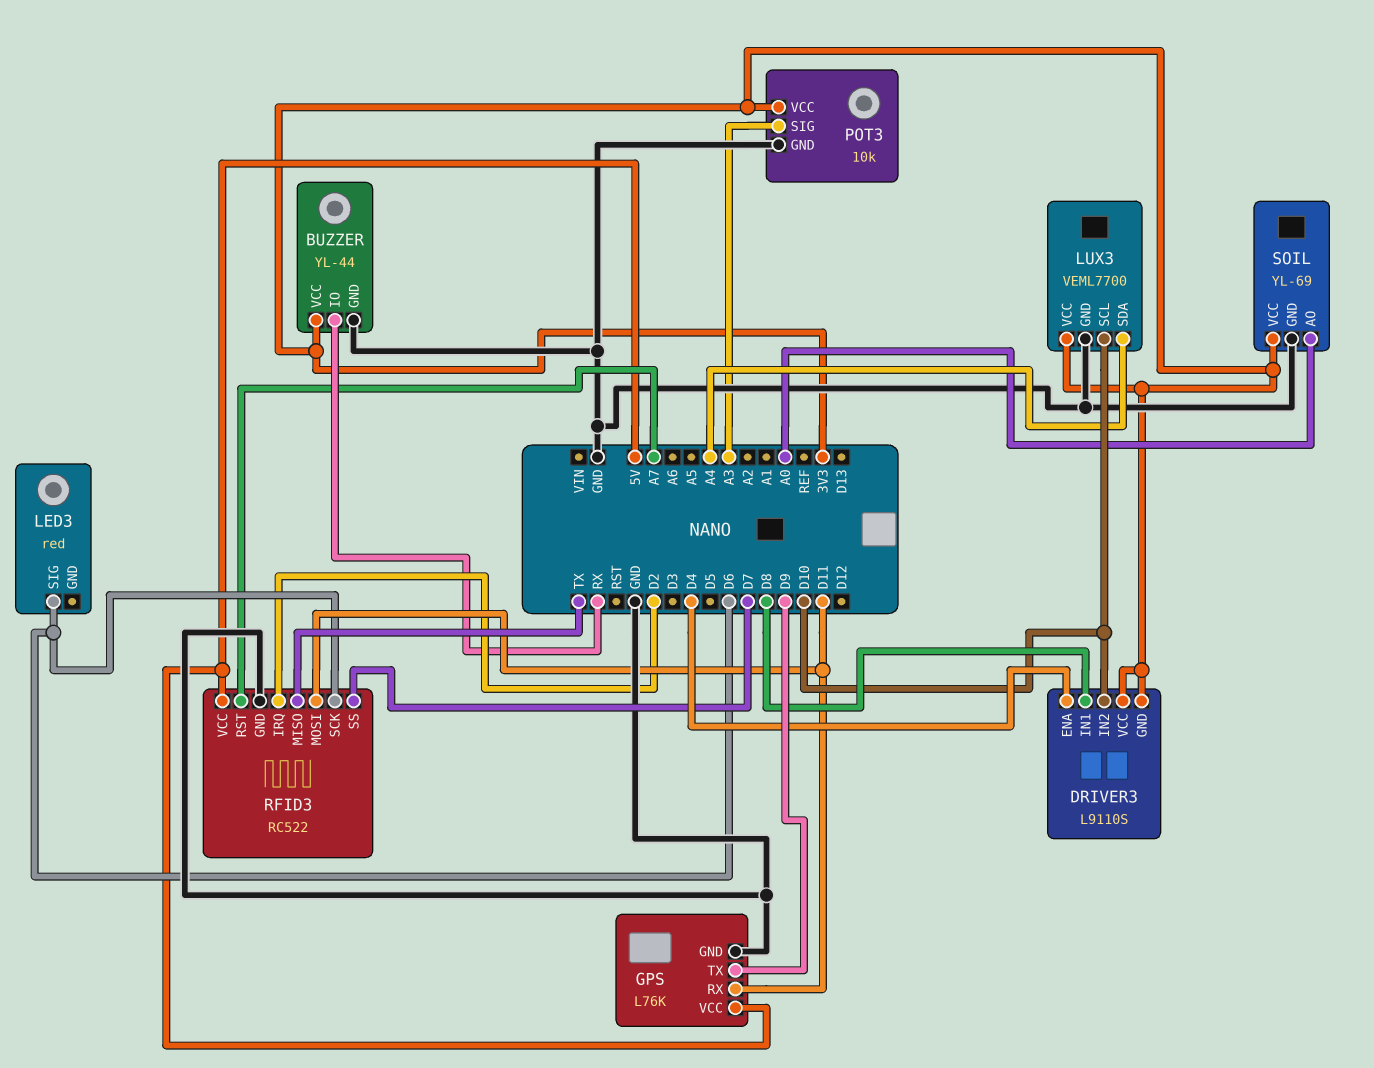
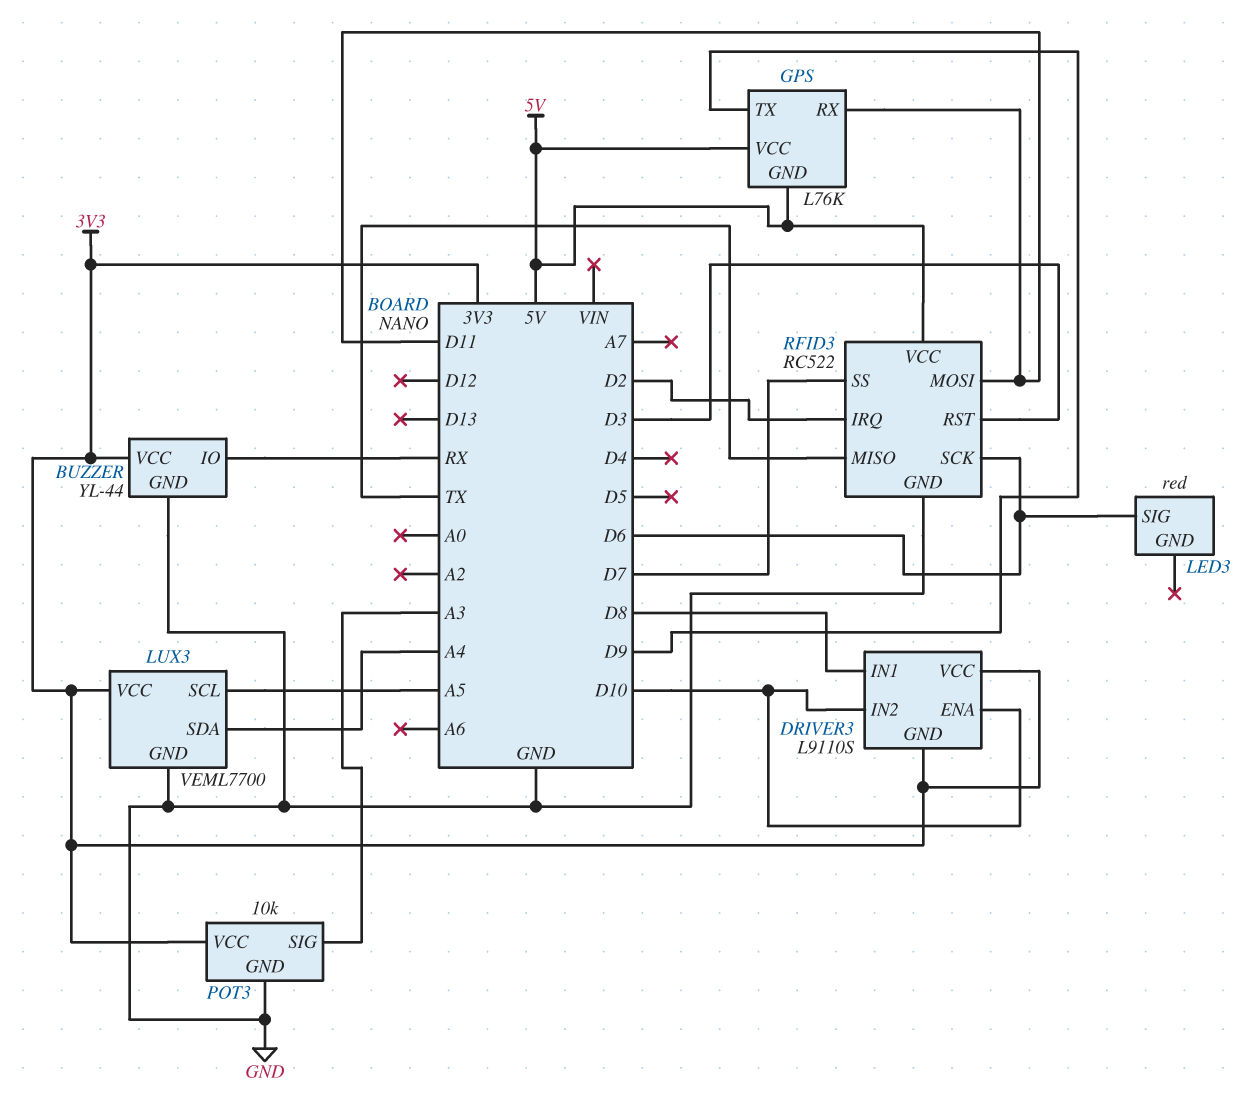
DRIVER3 pin ENA: D4 -> D10
GPS pin GND: GND -> 5V
LUX3 pin SCL: D10 -> A5
RFID3 pin RST: A7 -> D3
SOIL: YL-69 -> none
SOIL pin AO: A0 -> none
SOIL pin GND: GND -> none
SOIL pin VCC: 3V3 -> none

